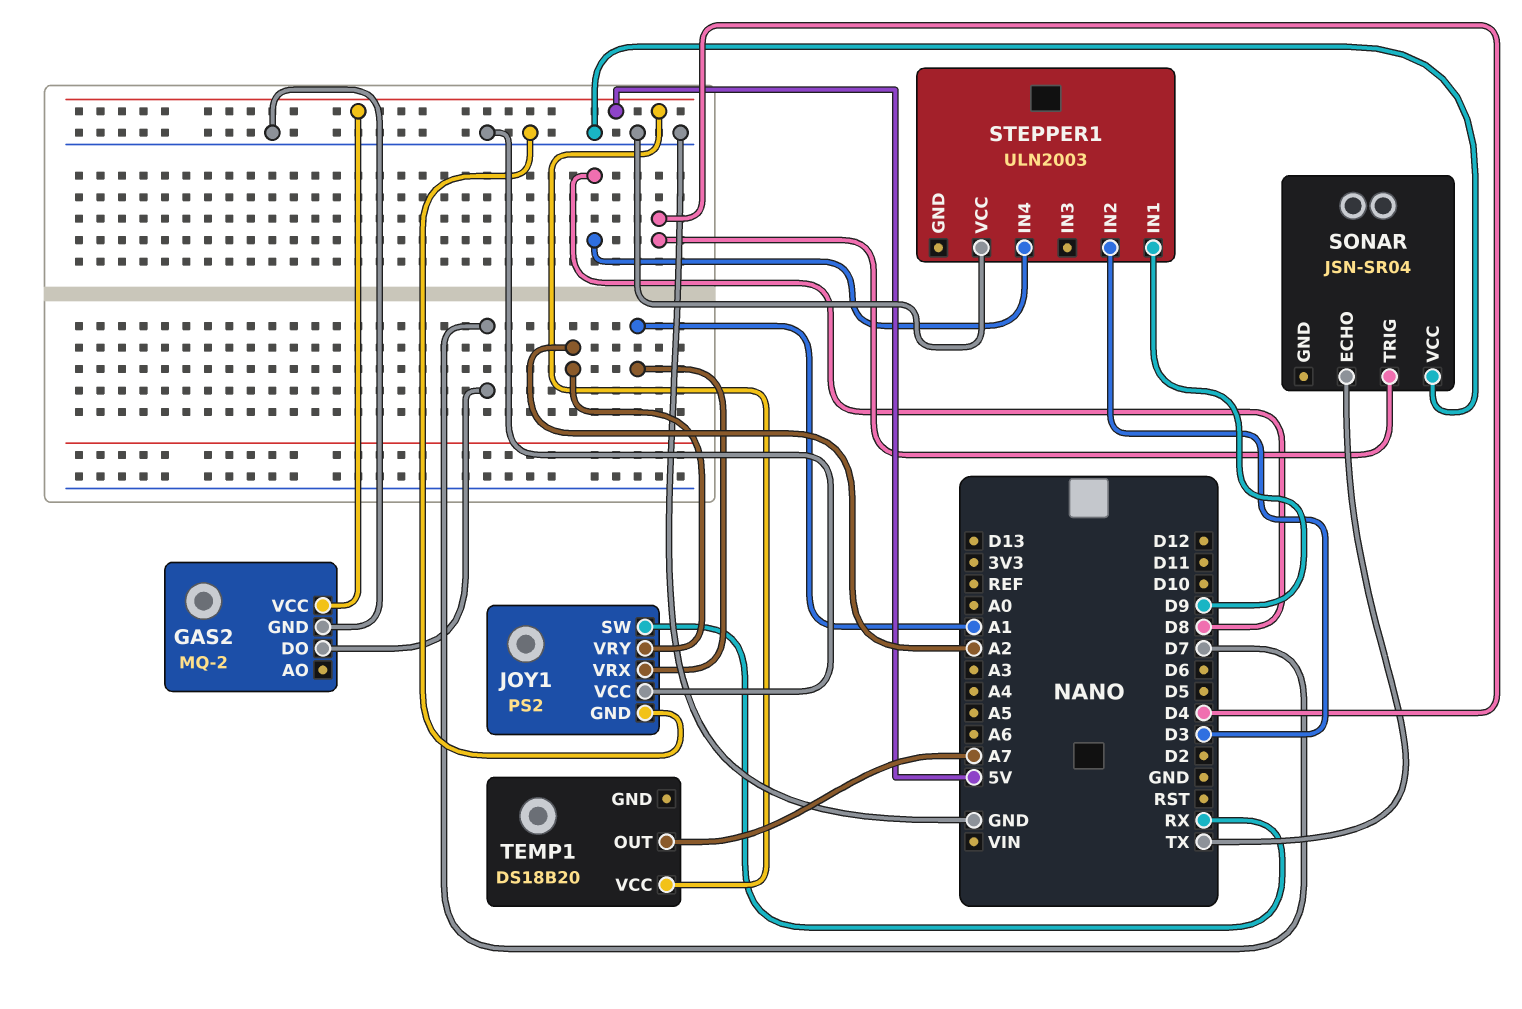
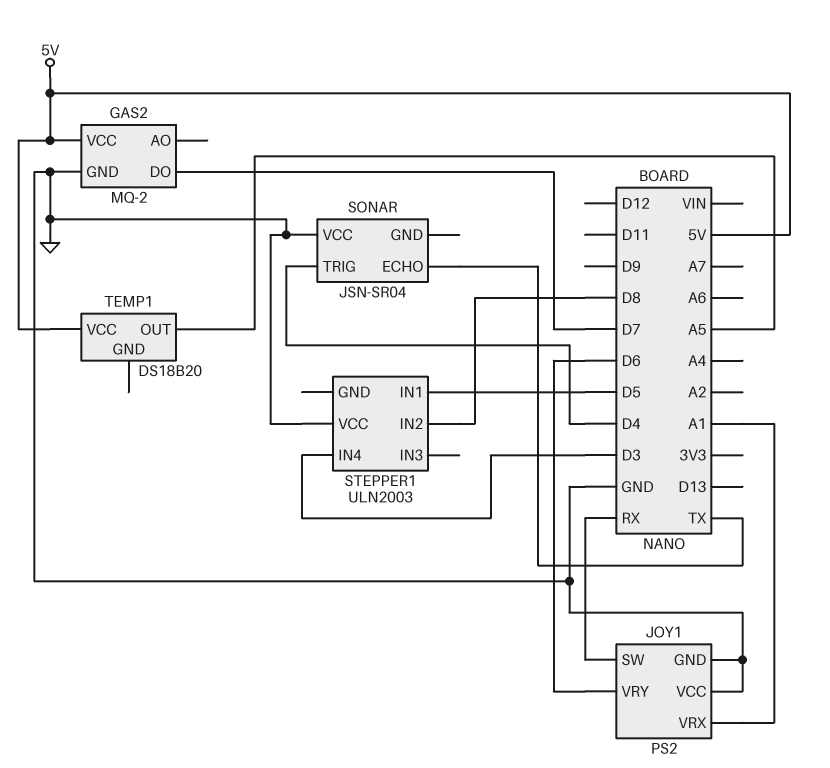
JOY1 pin VRY: A2 -> D6
STEPPER1 pin IN1: D9 -> D5
STEPPER1 pin IN2: D3 -> D8
STEPPER1 pin IN4: D8 -> D3
TEMP1 pin OUT: A7 -> A5

